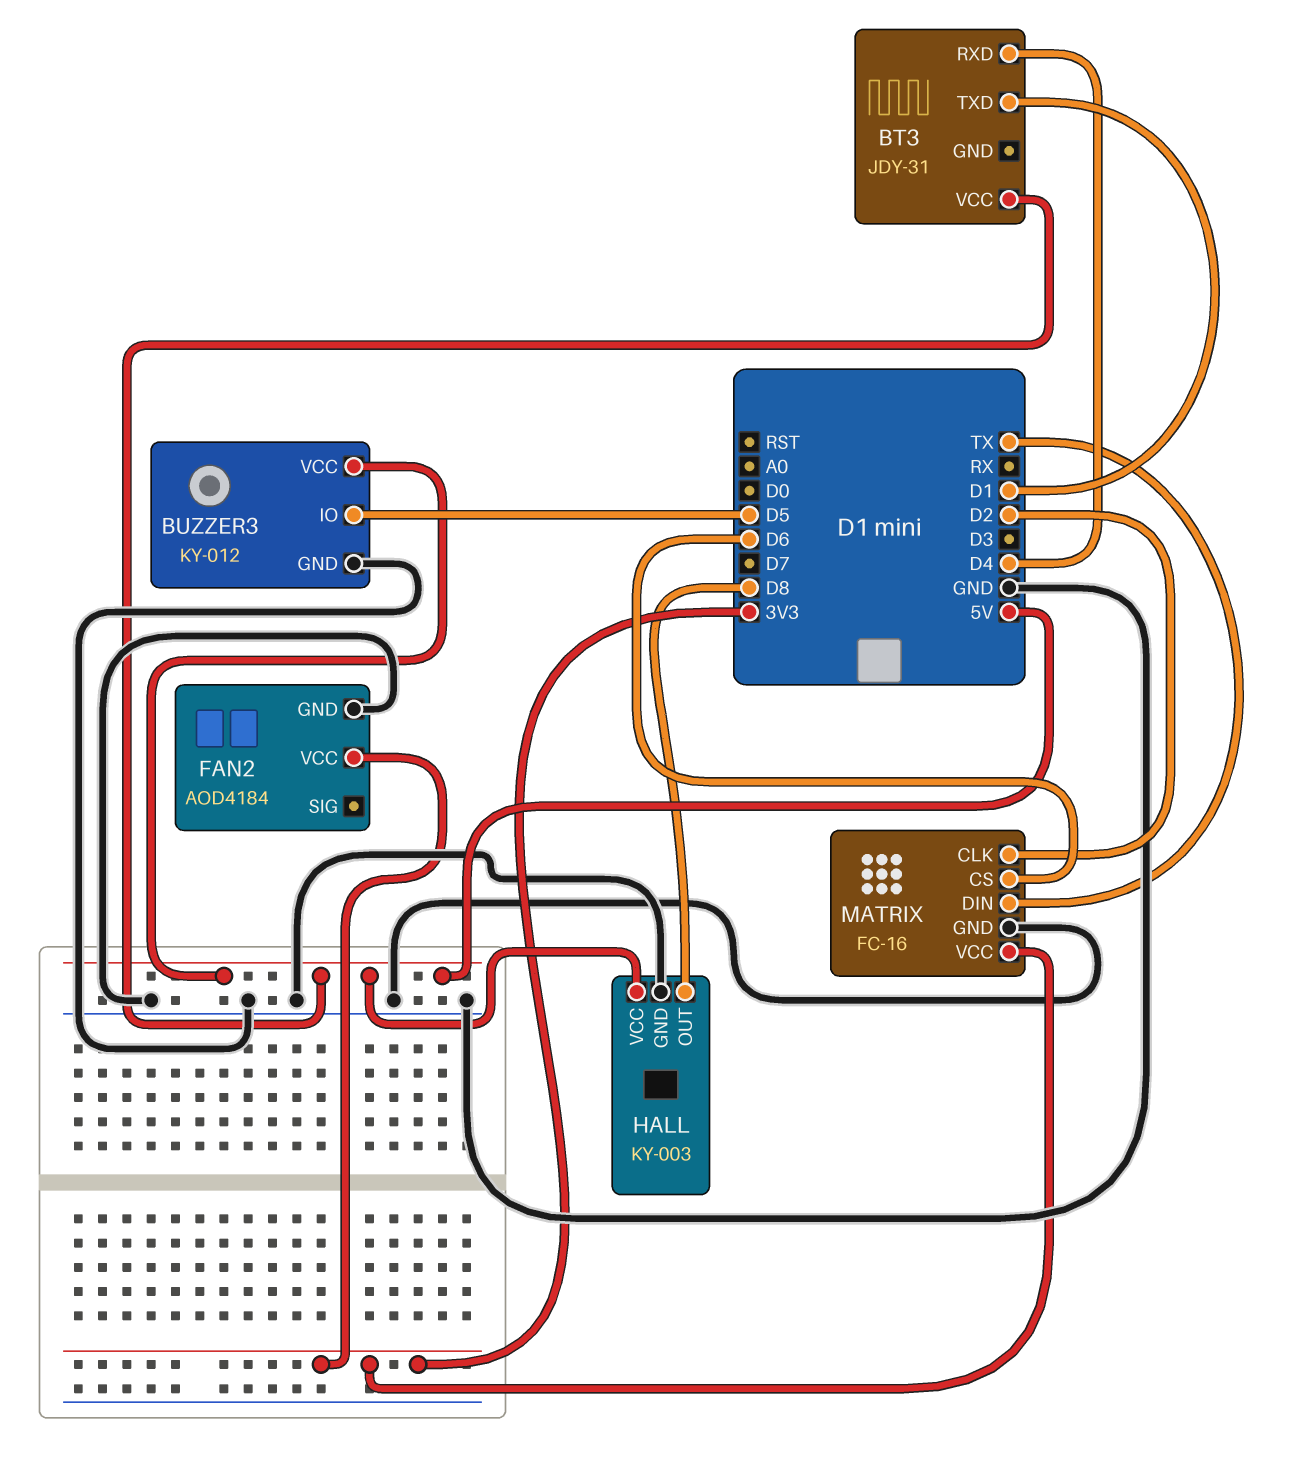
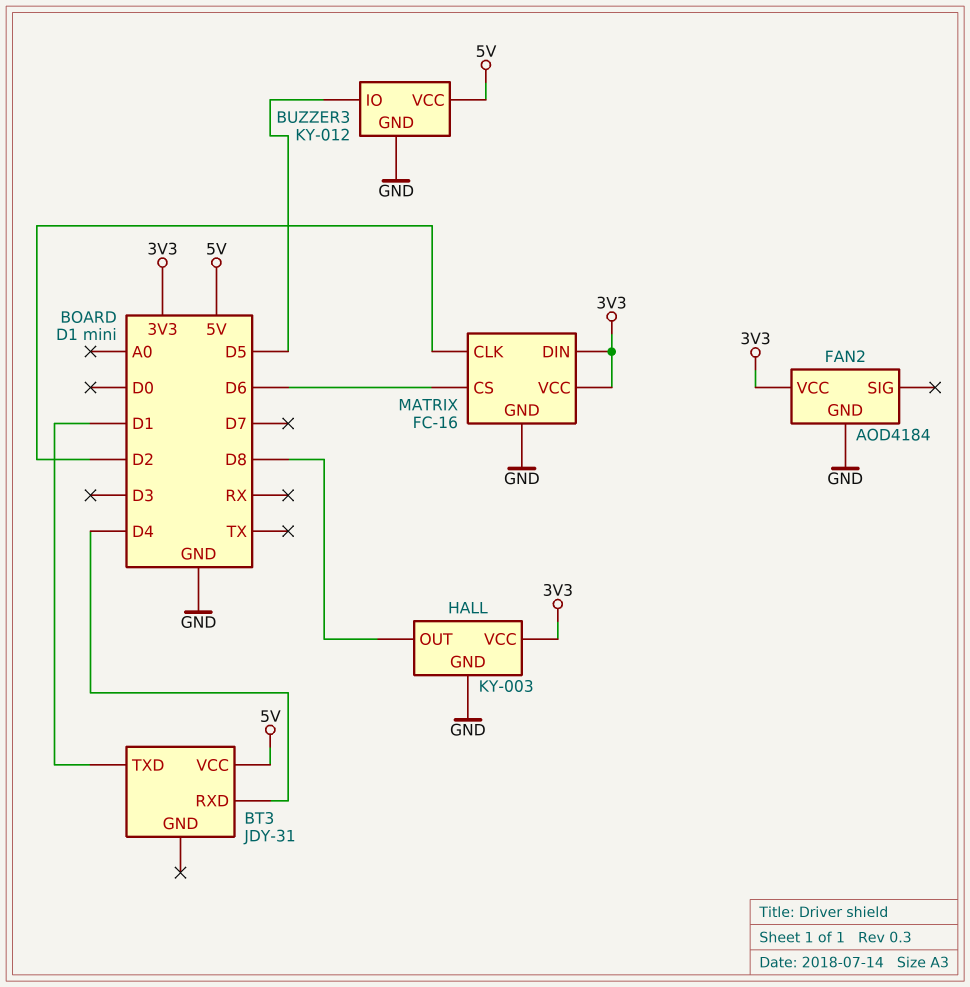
HALL pin VCC: 5V -> 3V3
MATRIX pin DIN: TX -> 3V3

